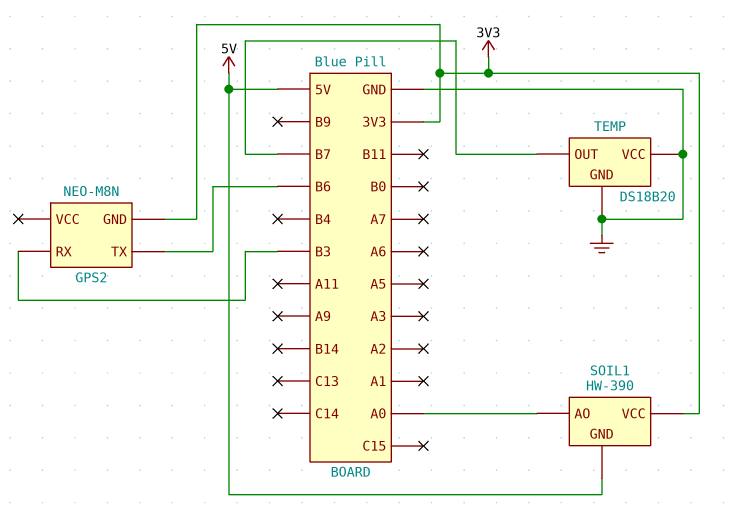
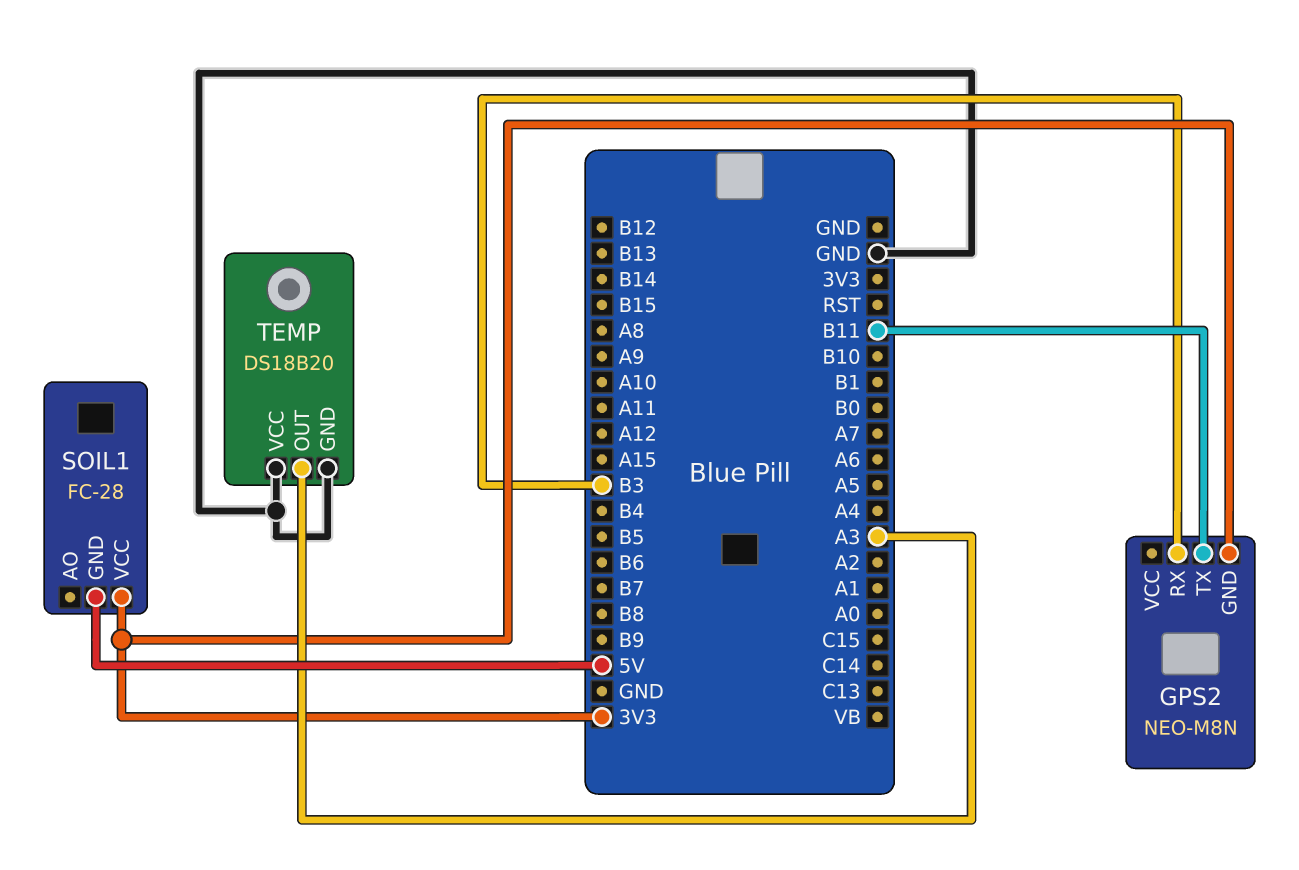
GPS2 pin TX: B6 -> B11
SOIL1: HW-390 -> FC-28
SOIL1 pin AO: A0 -> none
TEMP pin OUT: B7 -> A3

